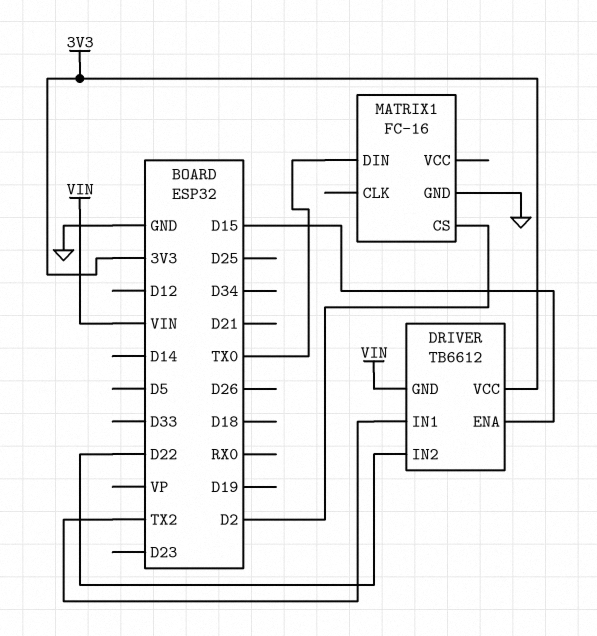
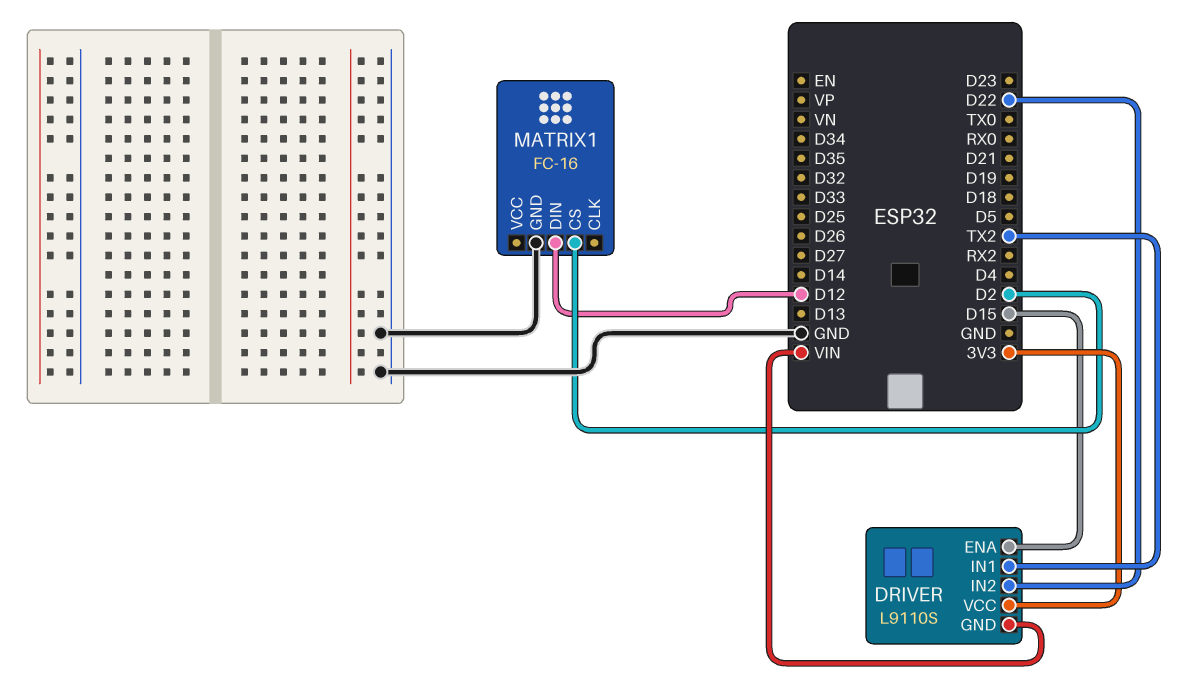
DRIVER: TB6612 -> L9110S
MATRIX1 pin DIN: TX0 -> D12

